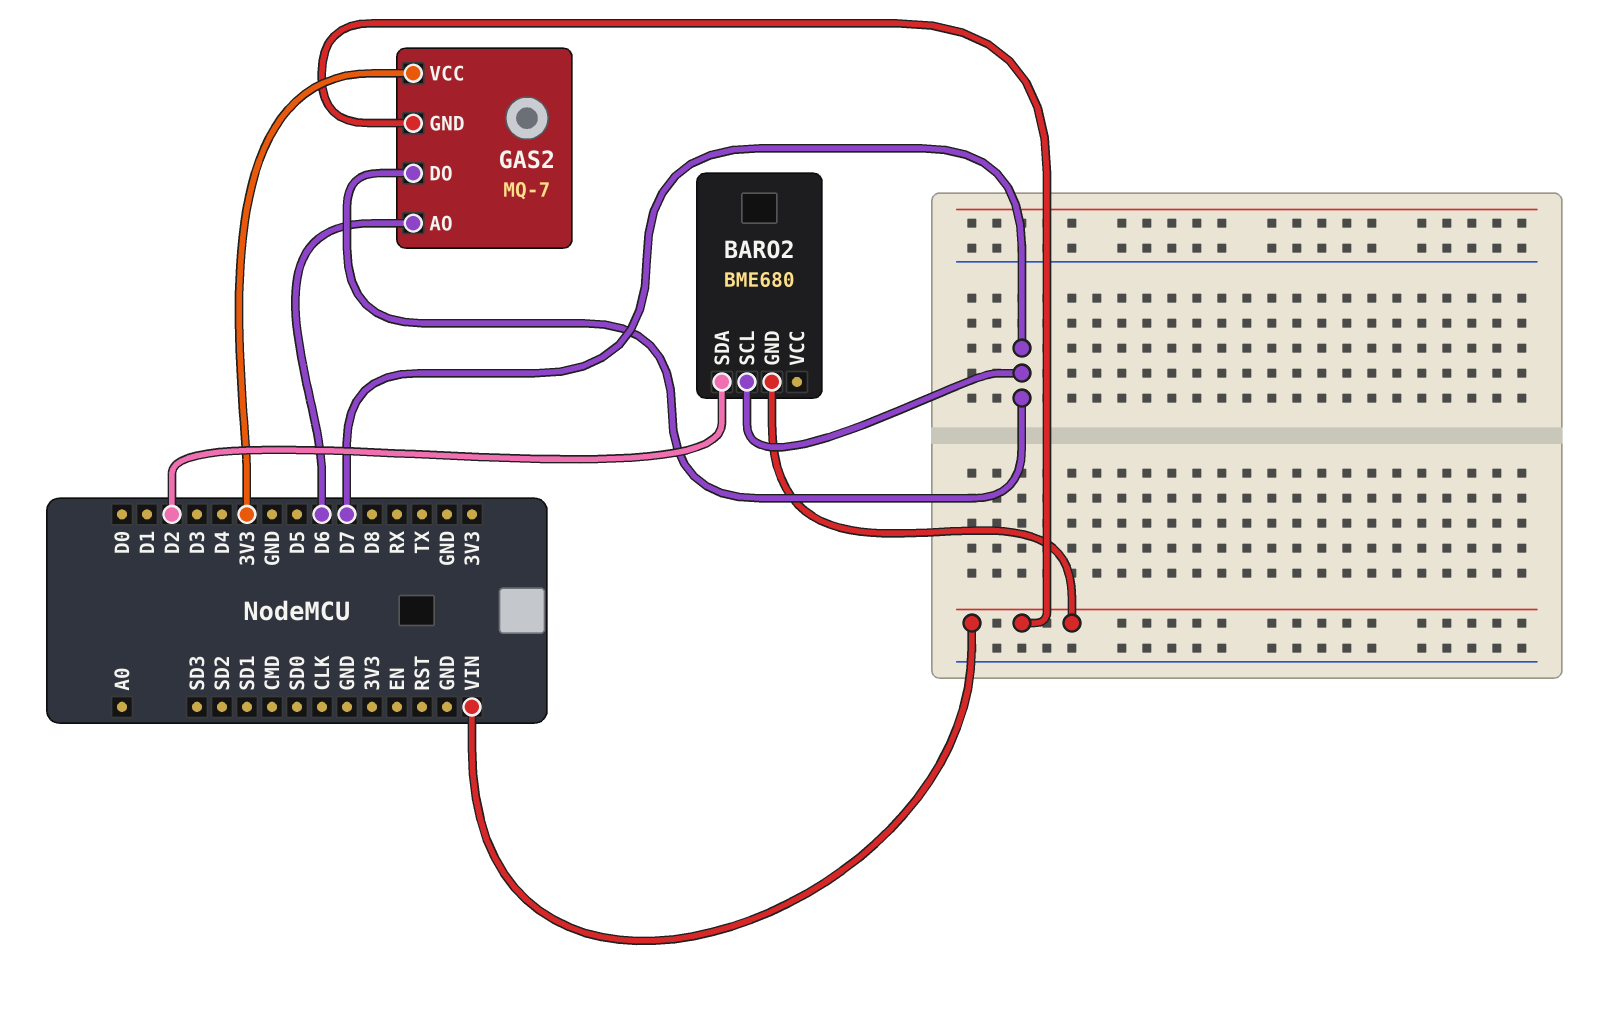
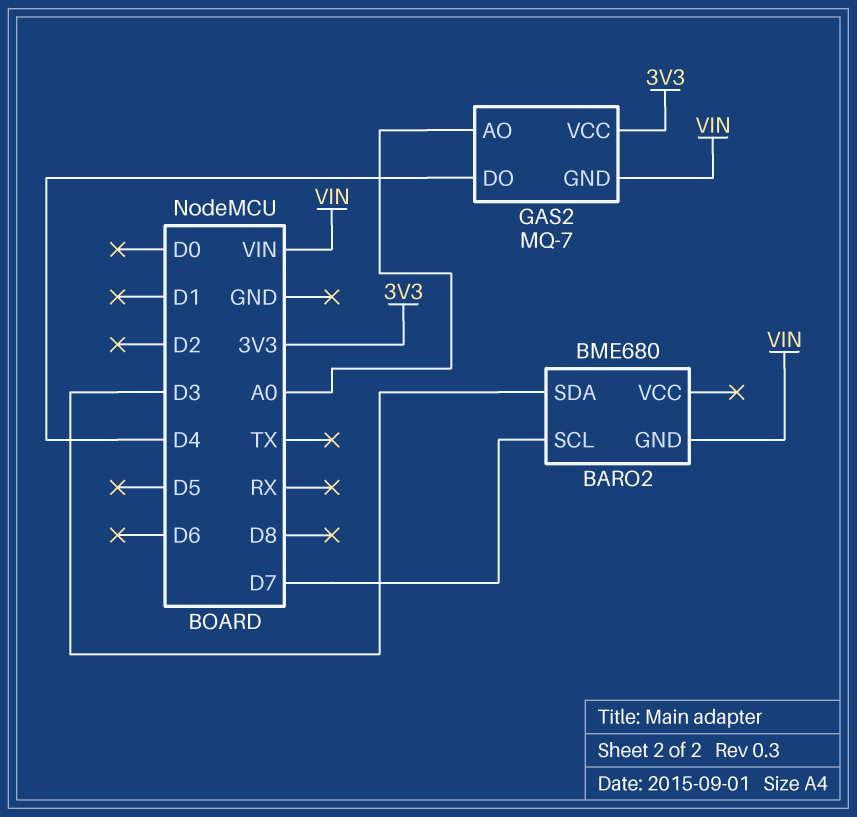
BARO2 pin SDA: D2 -> D3
GAS2 pin AO: D6 -> A0
GAS2 pin DO: D7 -> D4

